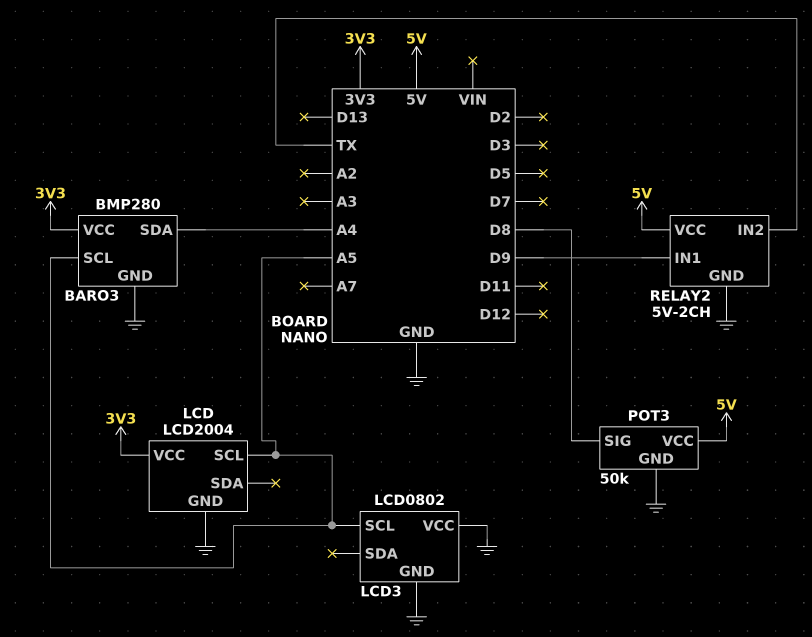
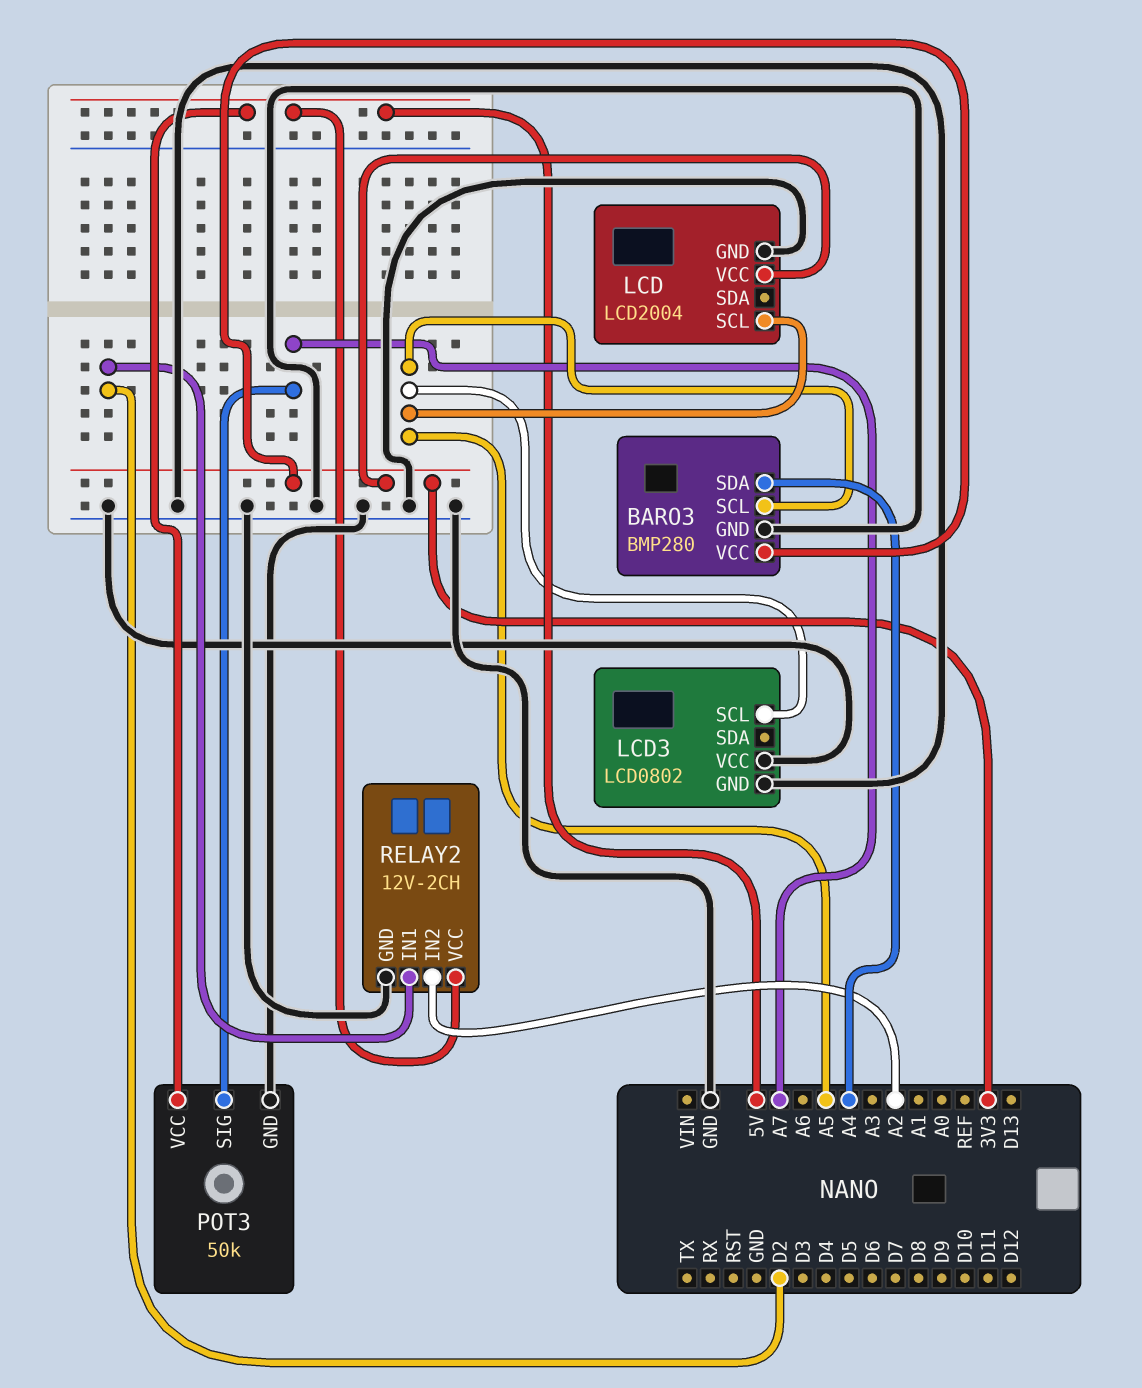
POT3 pin SIG: D8 -> A7
RELAY2: 5V-2CH -> 12V-2CH
RELAY2 pin IN1: D9 -> D2
RELAY2 pin IN2: TX -> A2

